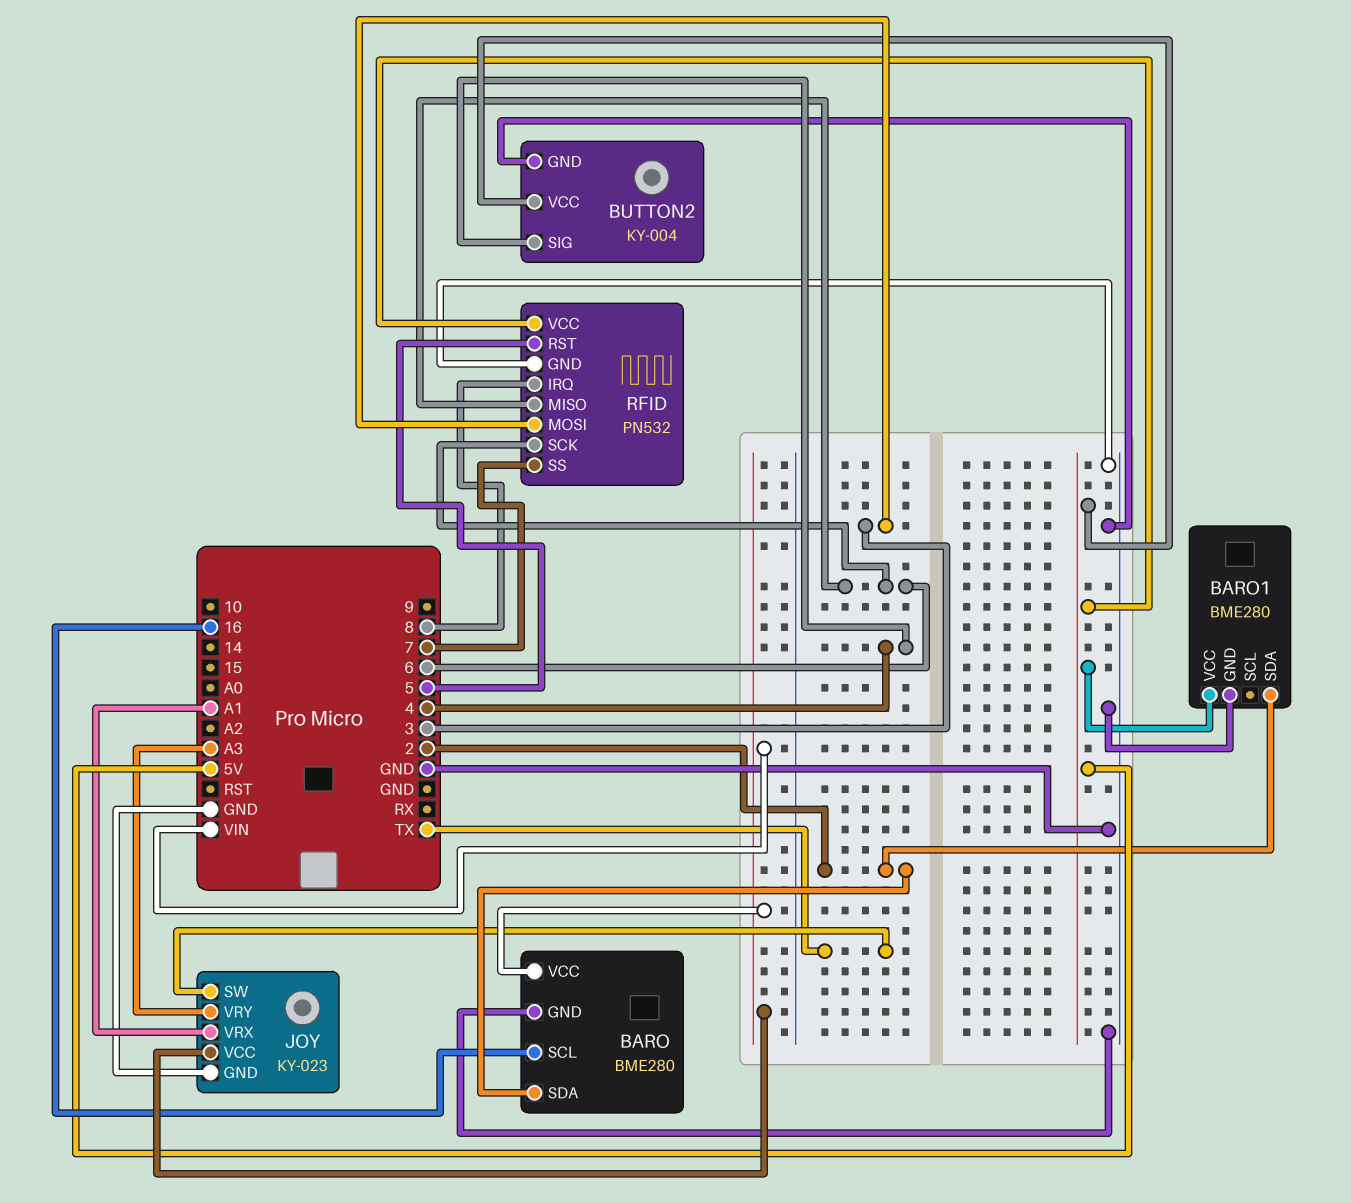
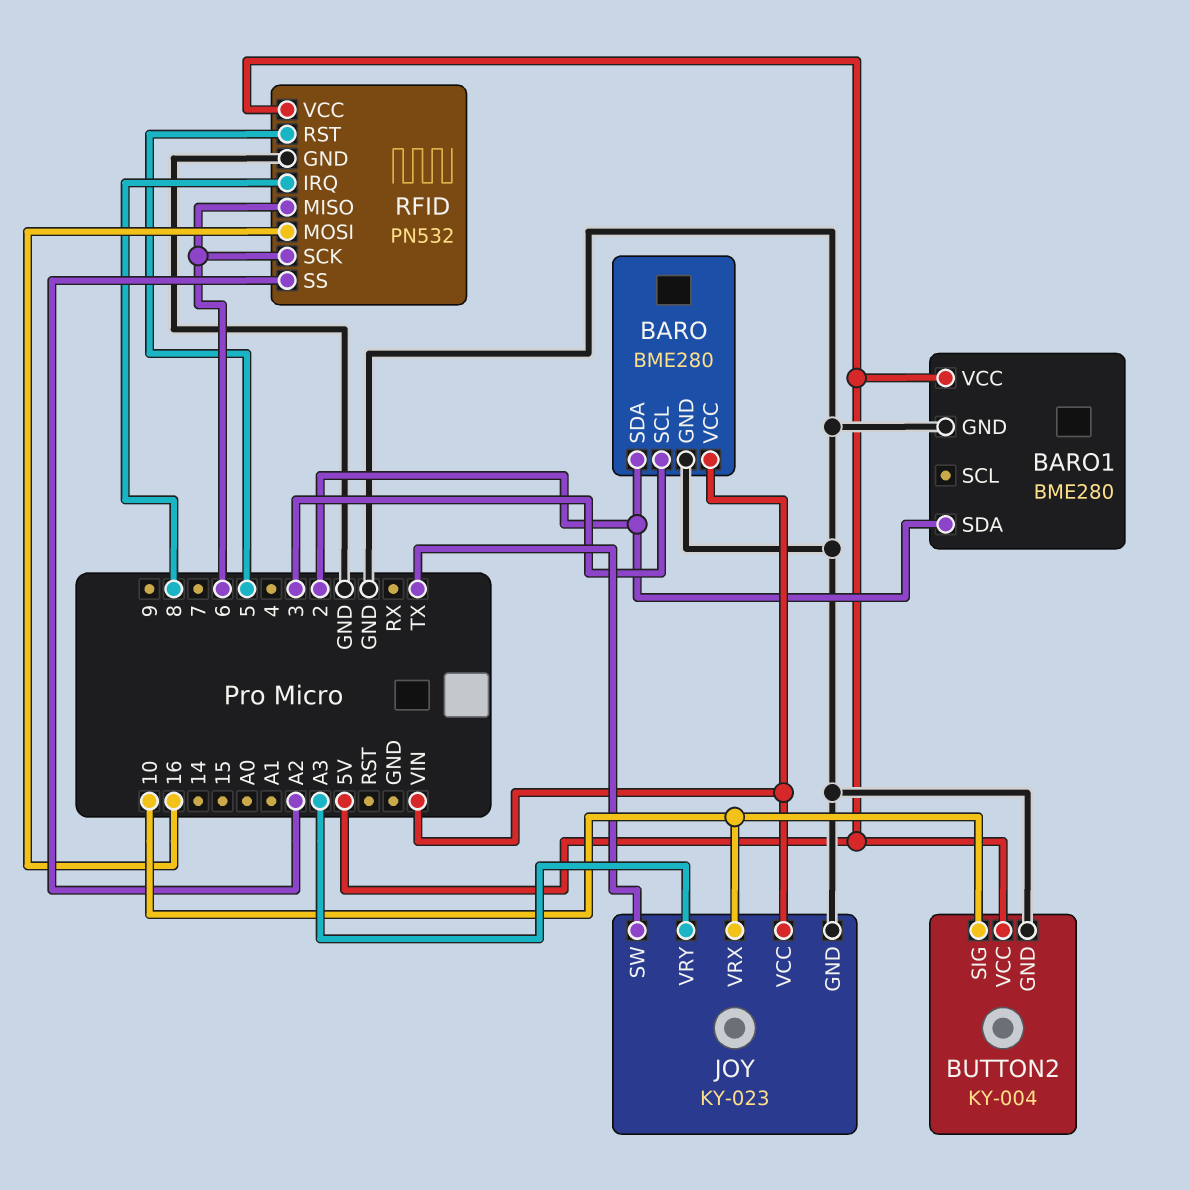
BARO pin SCL: 16 -> 3
BUTTON2 pin SIG: 4 -> 10
JOY pin VRX: A1 -> 10
RFID pin MOSI: 3 -> 16
RFID pin SS: 7 -> A2

